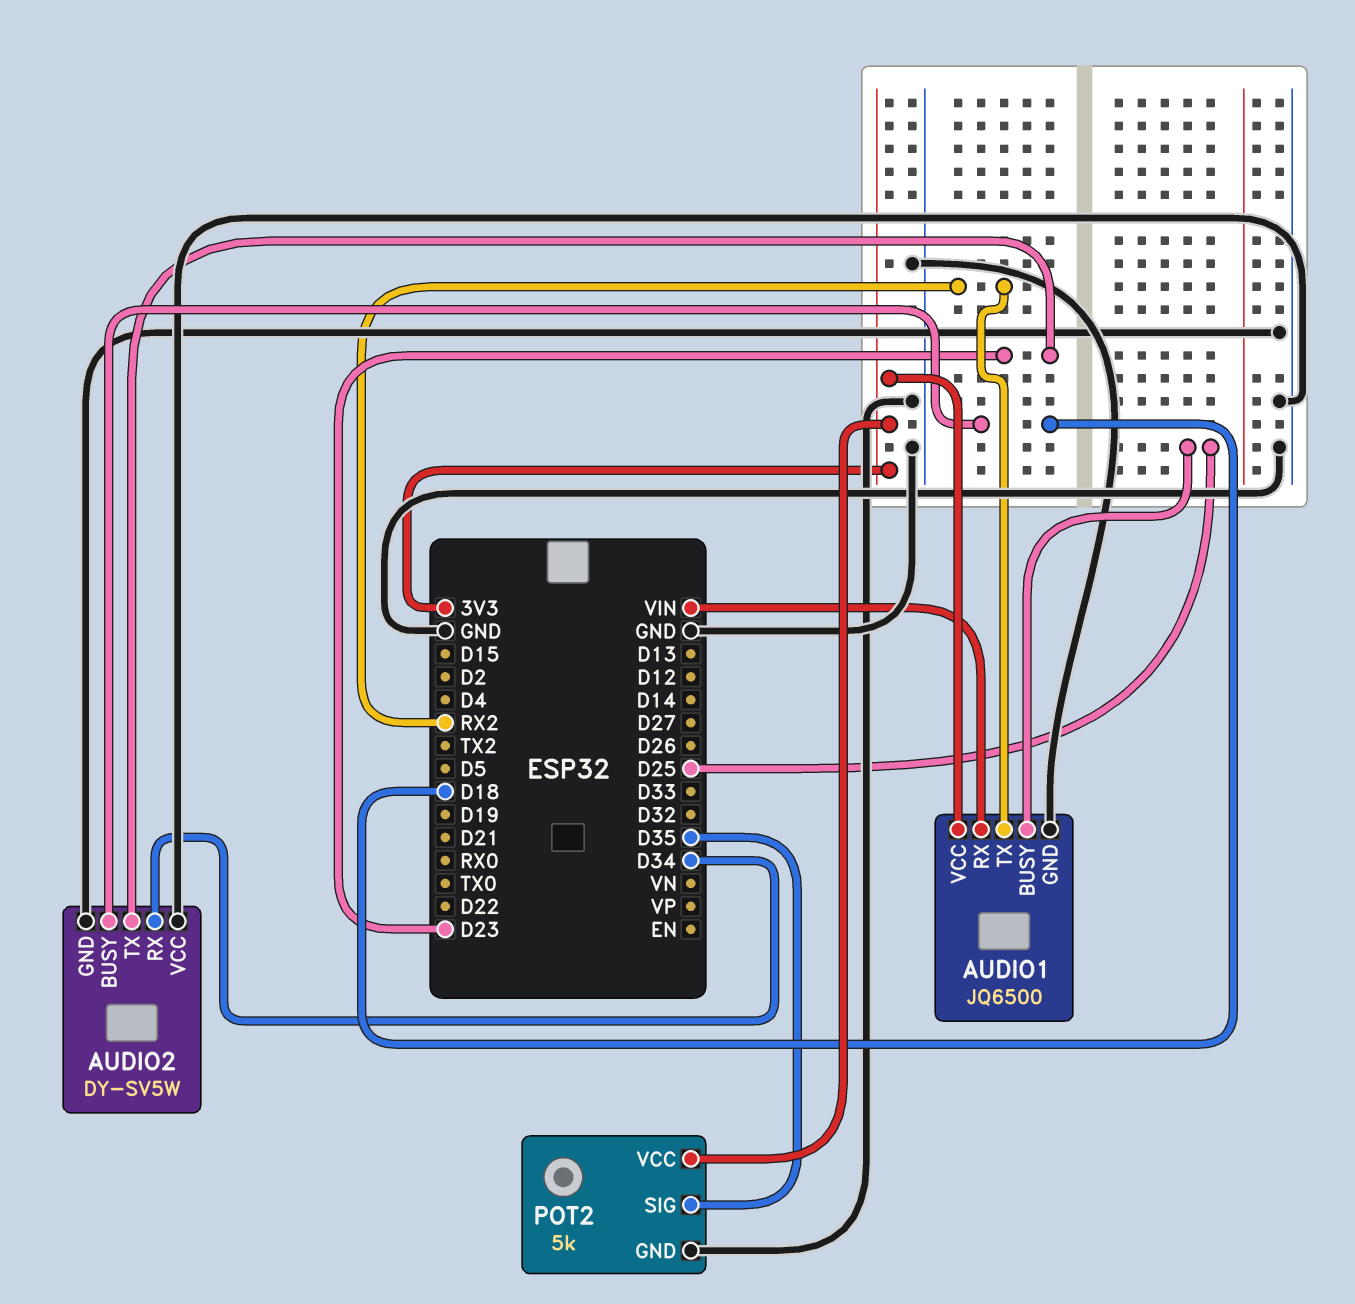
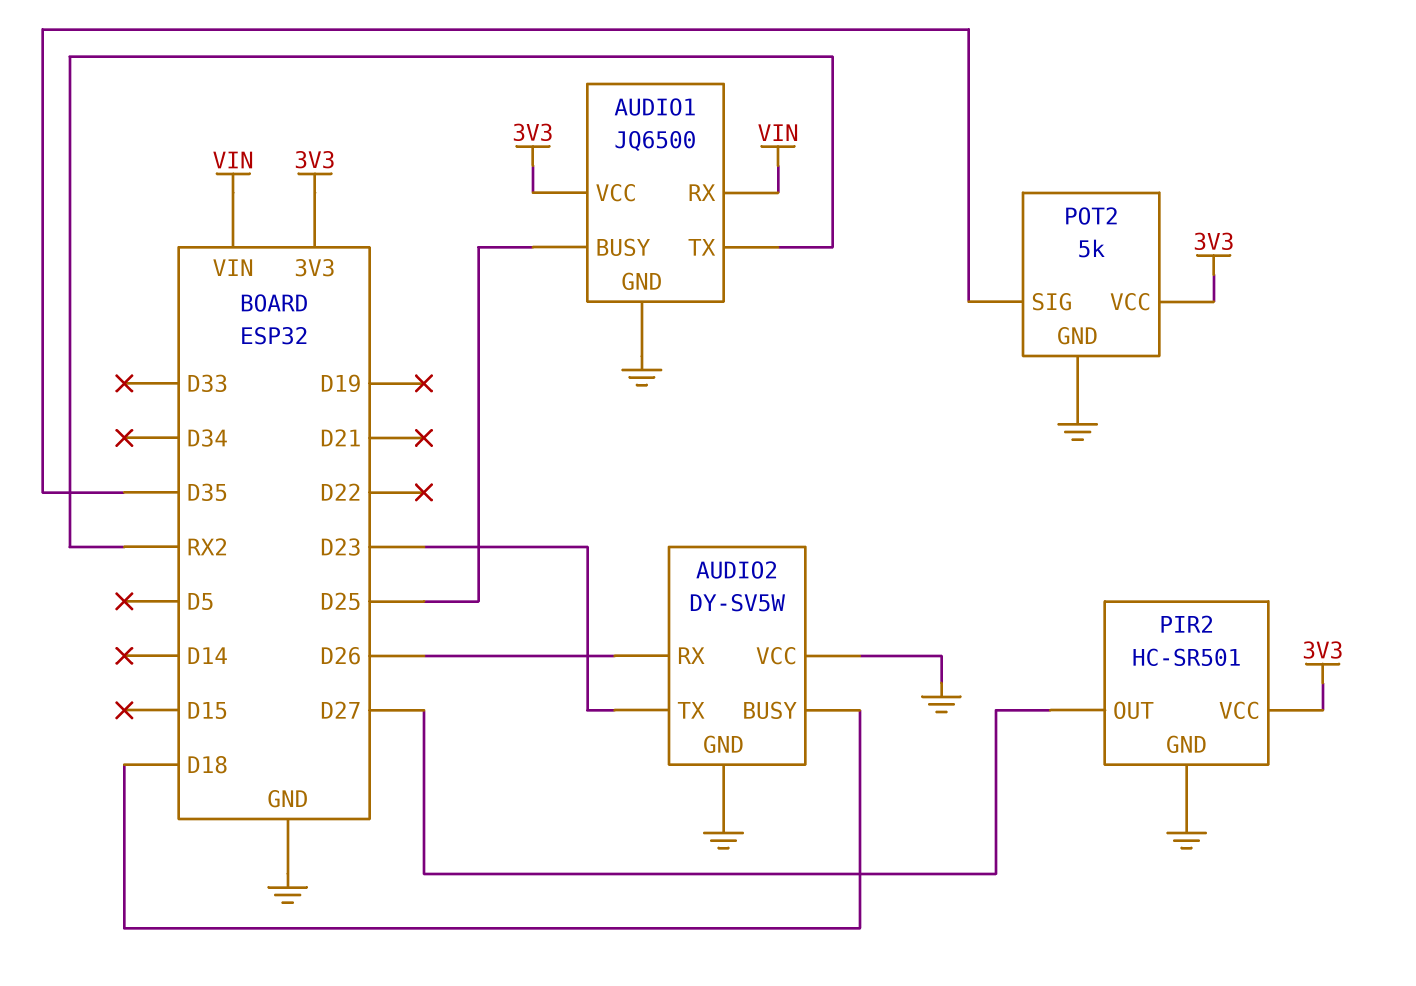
AUDIO2 pin RX: D34 -> D26
PIR2: none -> HC-SR501
PIR2 pin GND: none -> GND
PIR2 pin OUT: none -> D27
PIR2 pin VCC: none -> 3V3

